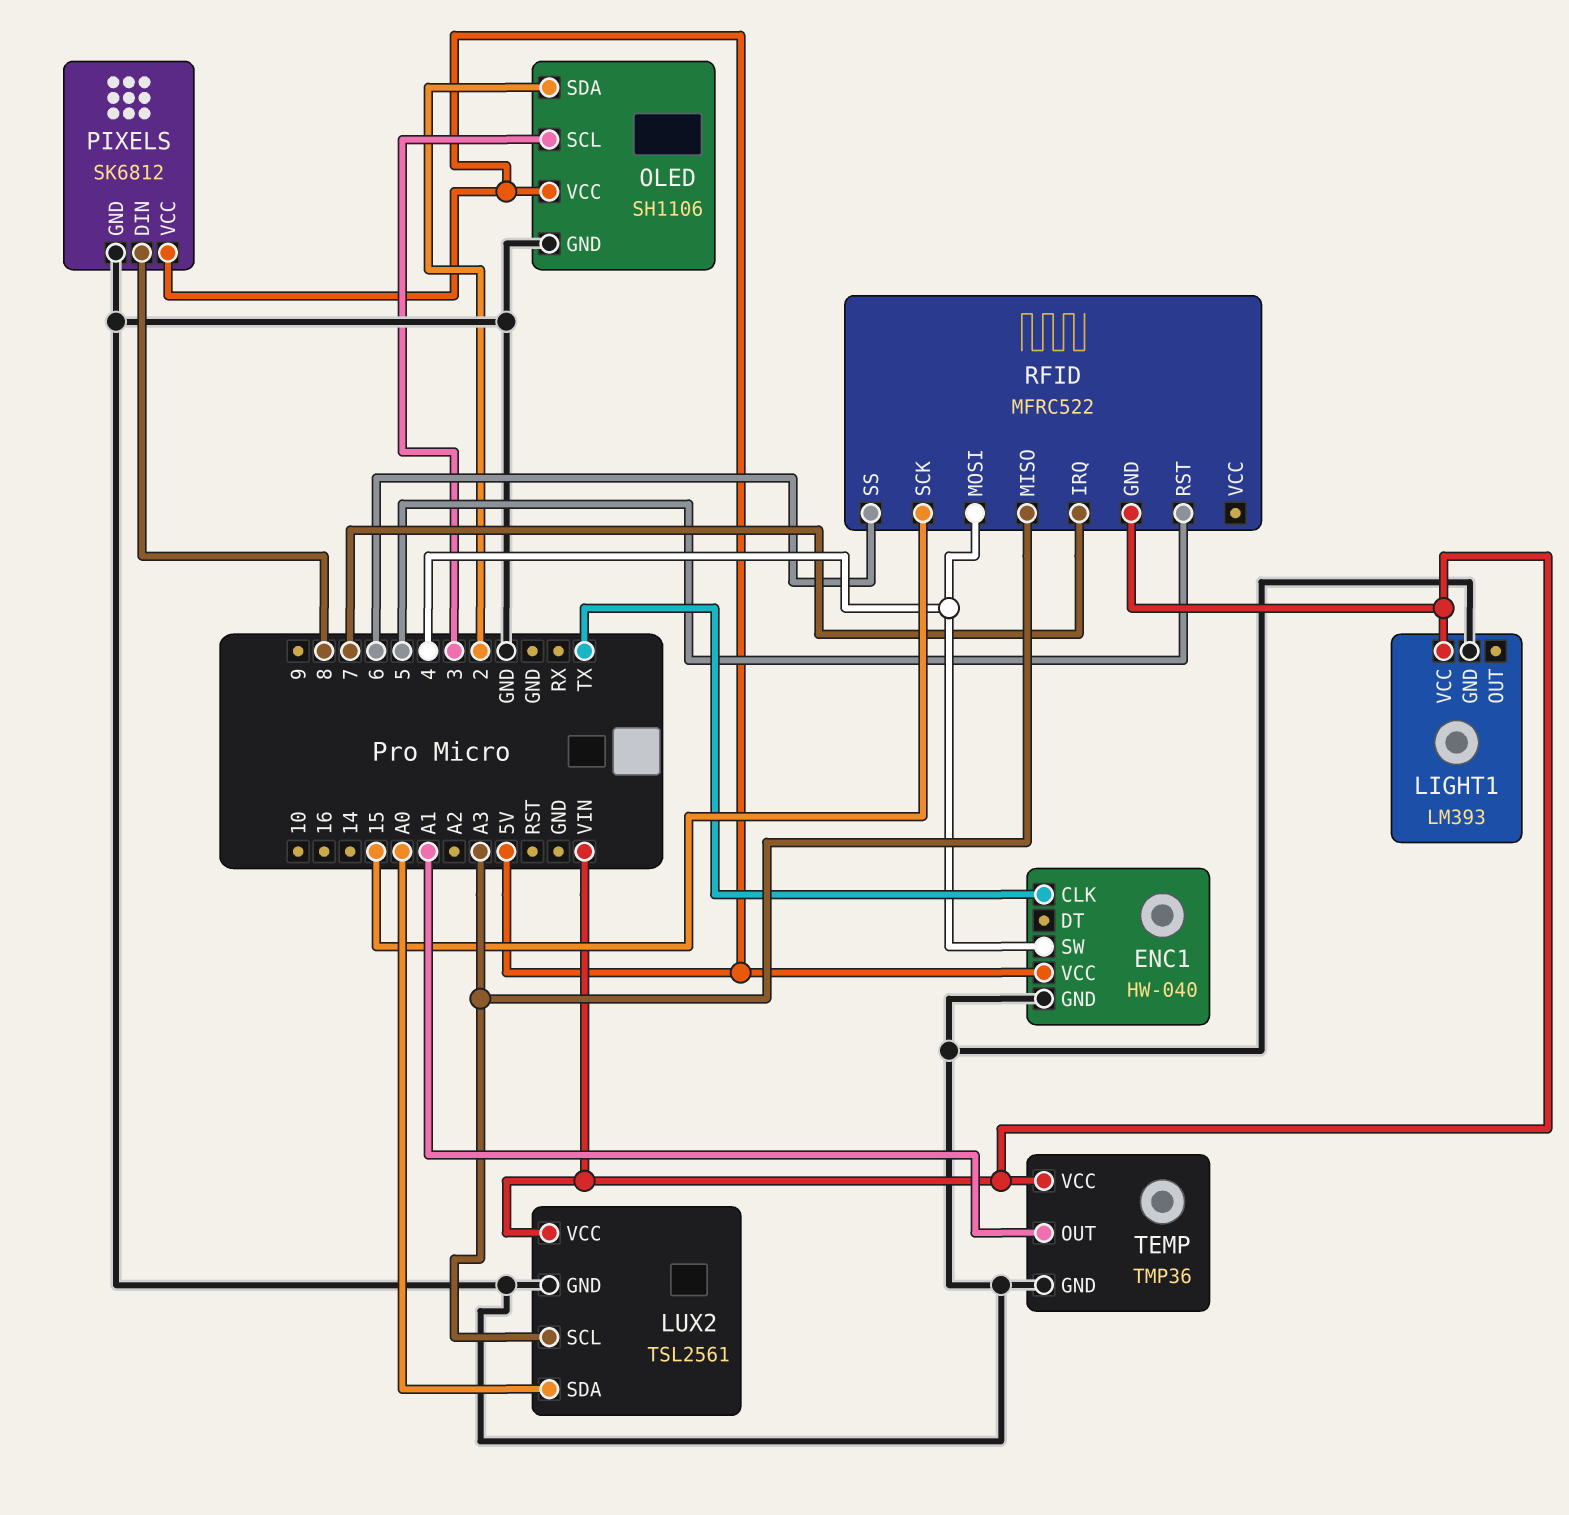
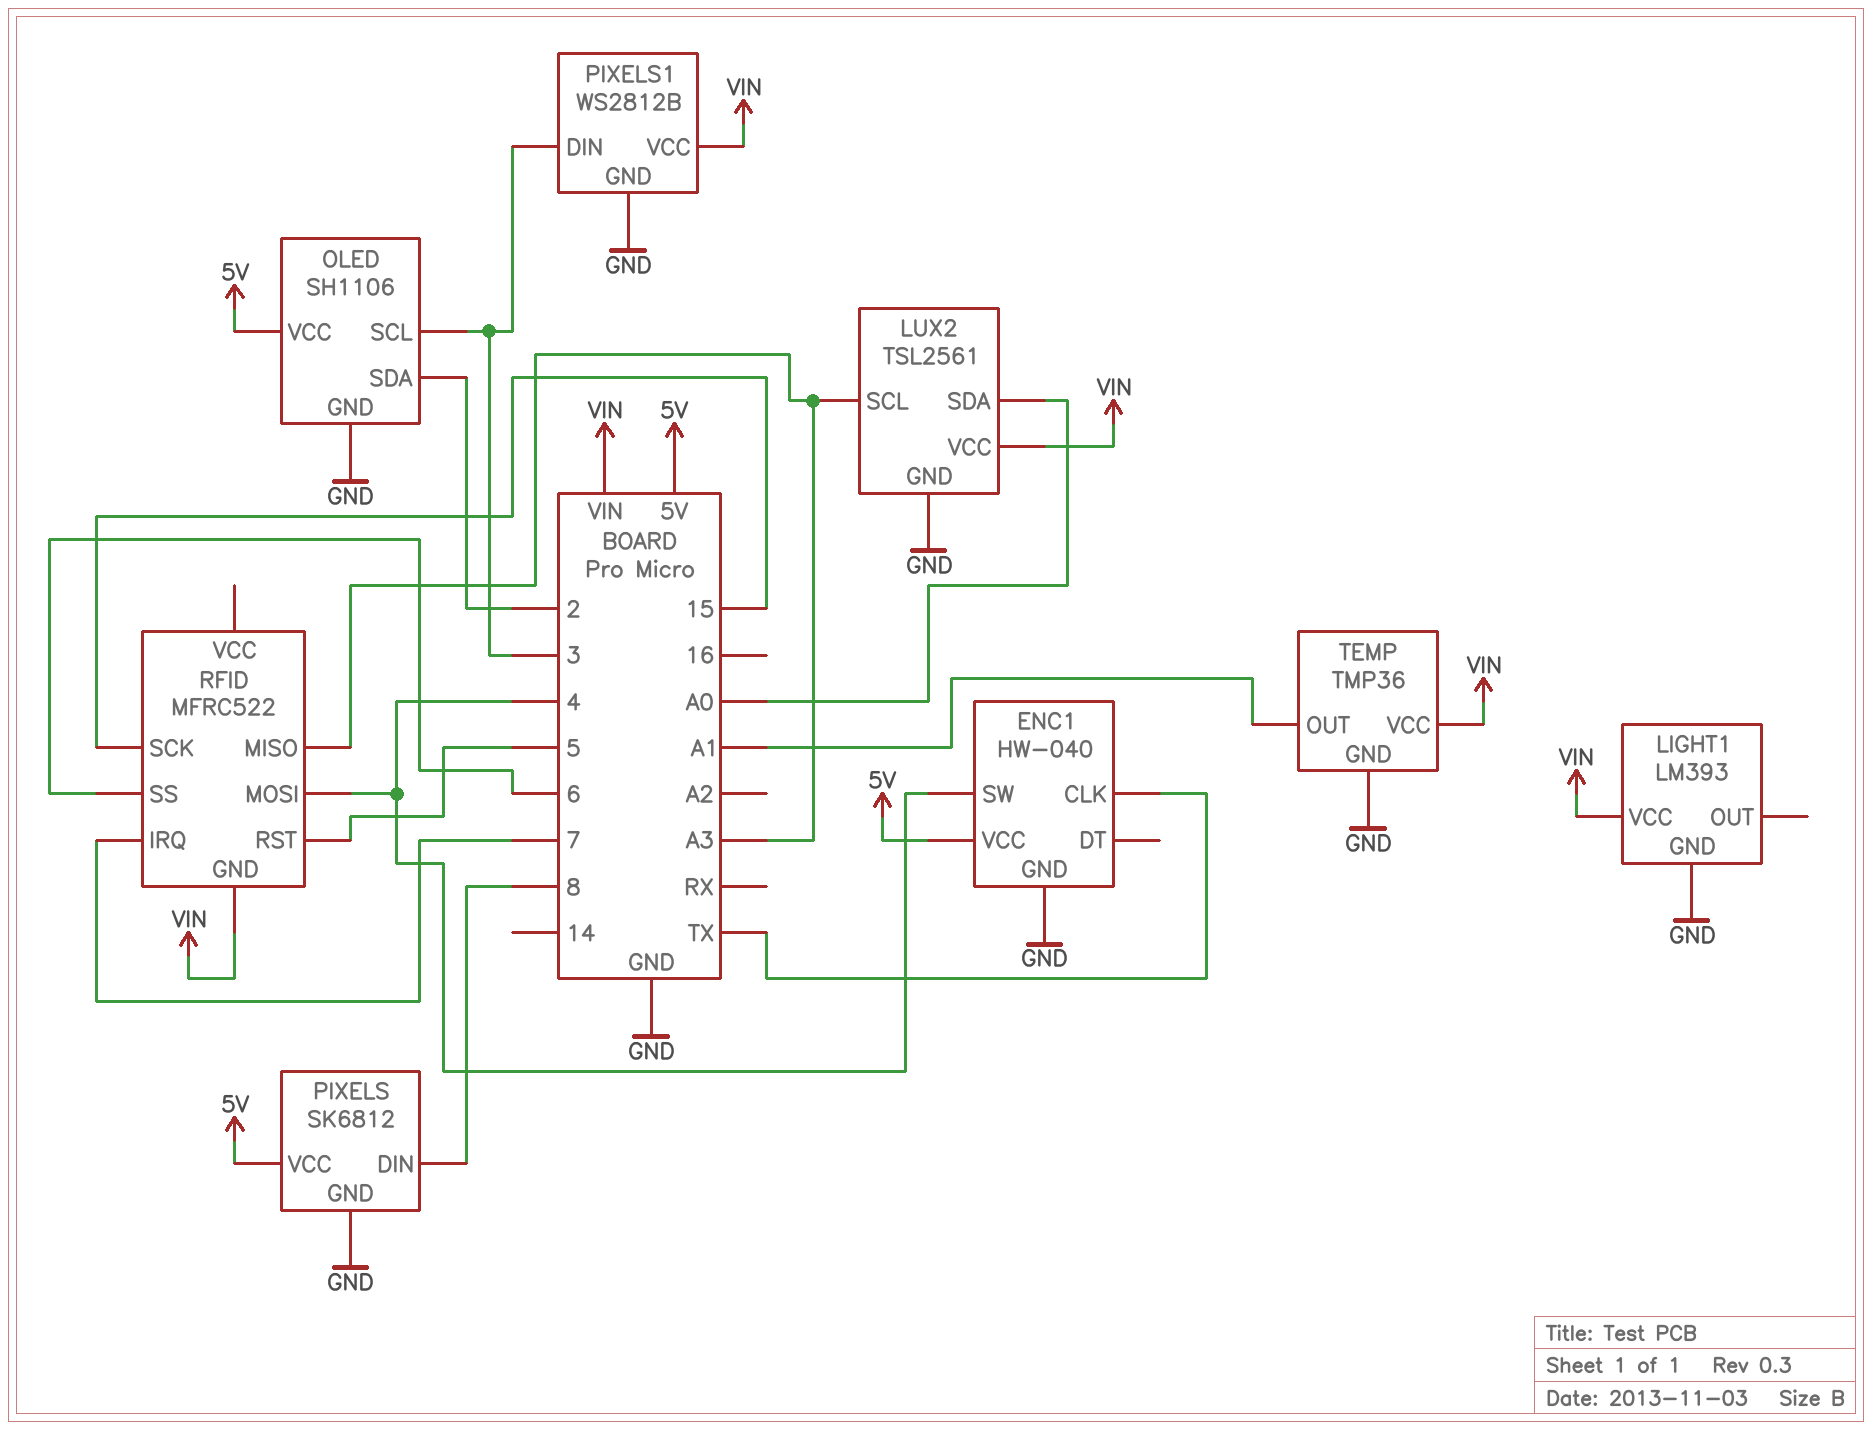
PIXELS1: none -> WS2812B
PIXELS1 pin DIN: none -> 3
PIXELS1 pin GND: none -> GND
PIXELS1 pin VCC: none -> VIN

